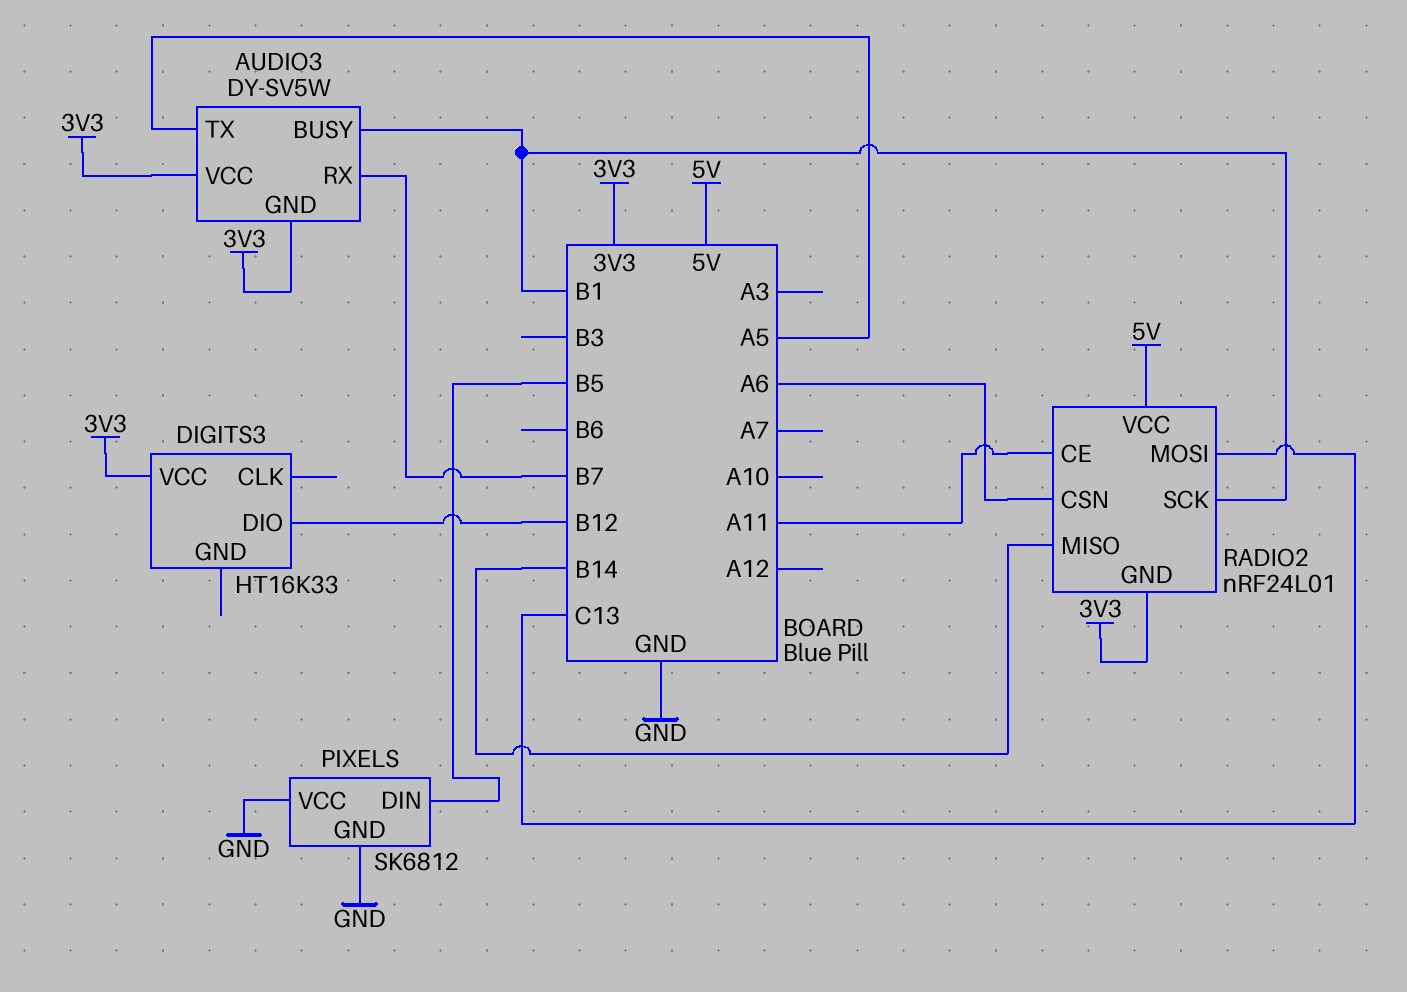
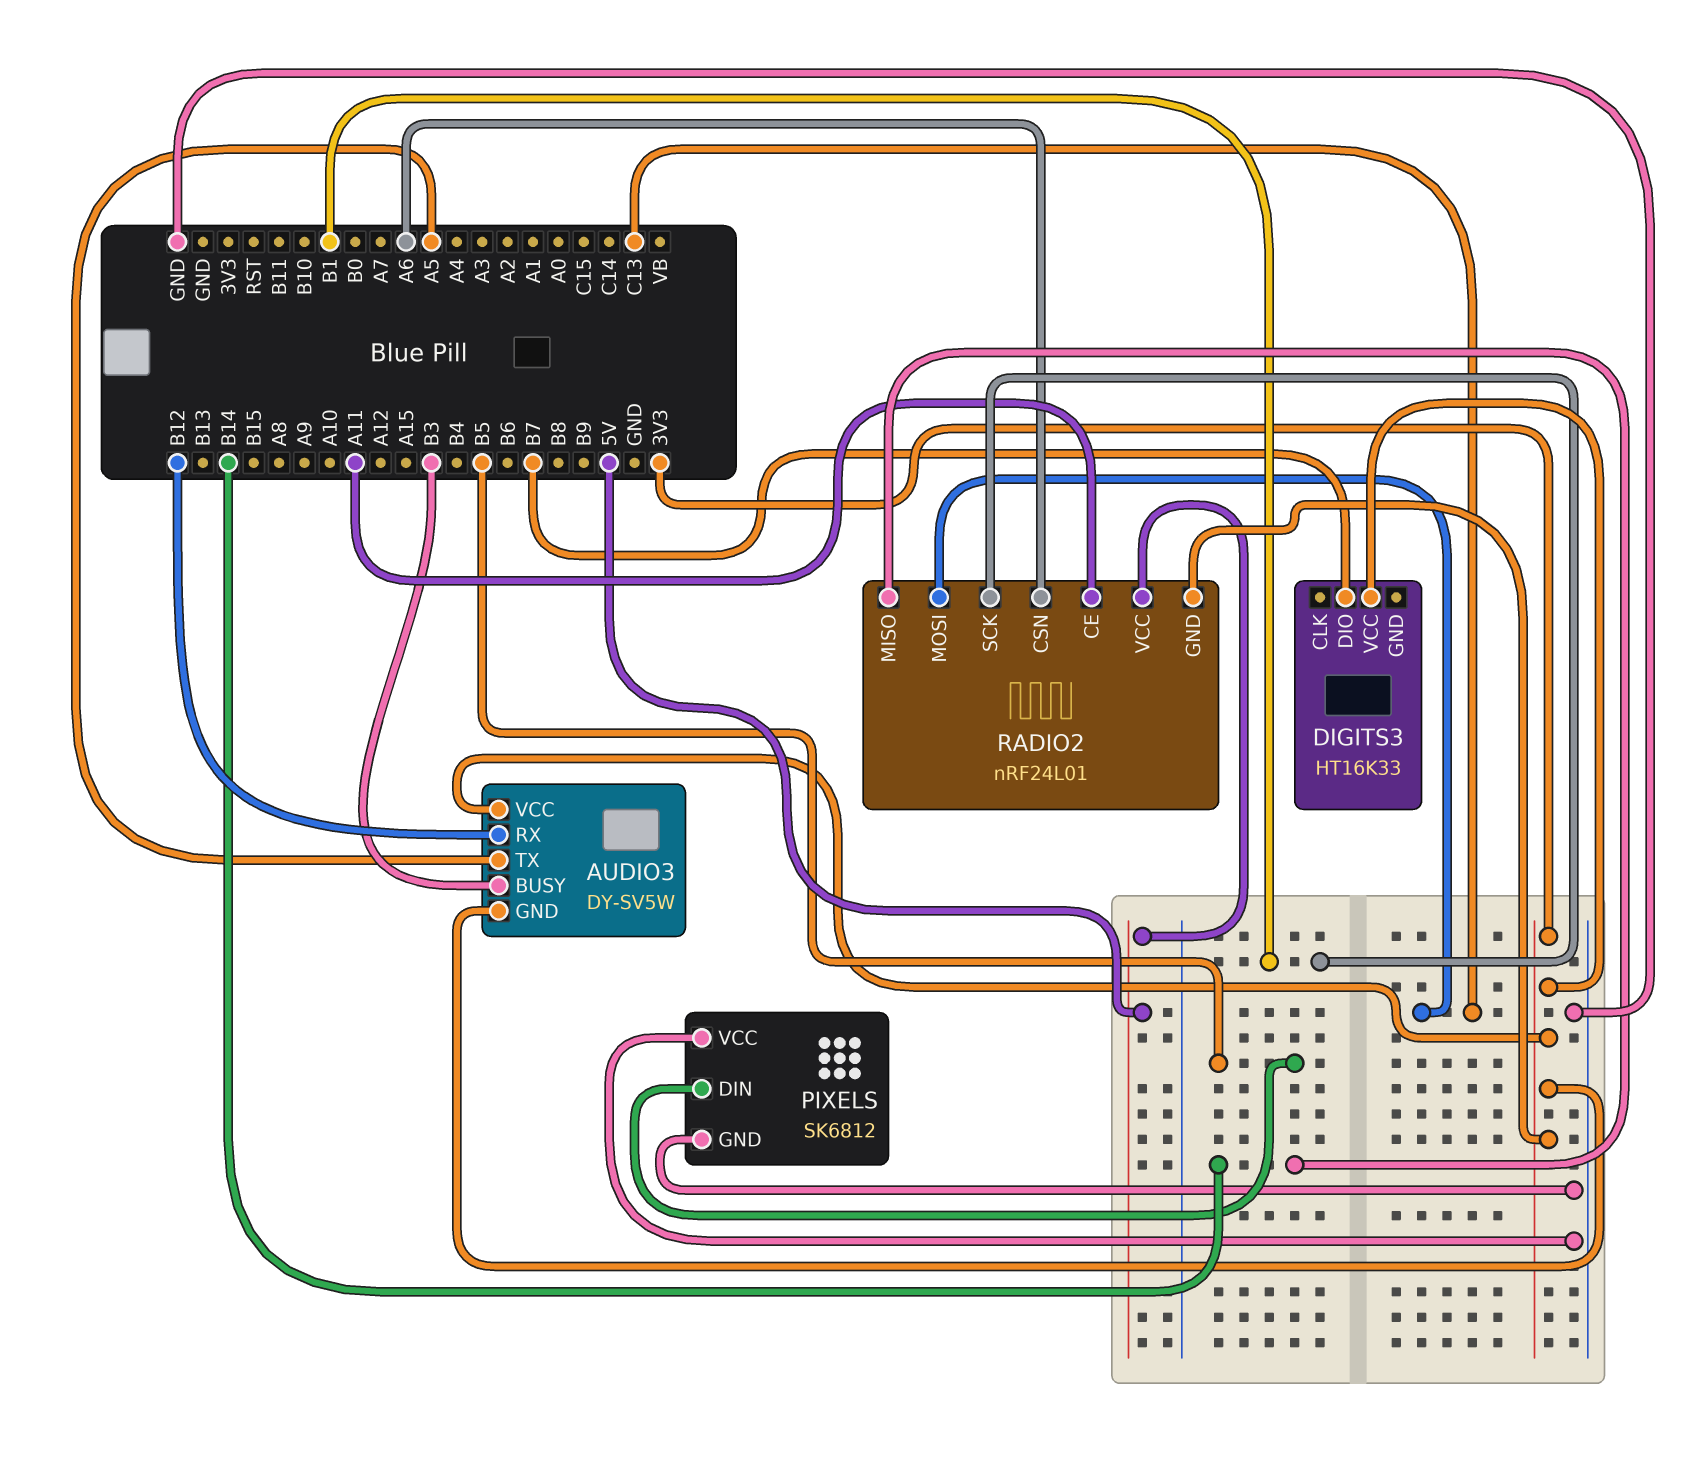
AUDIO3 pin BUSY: B1 -> B3
AUDIO3 pin RX: B7 -> B12
DIGITS3 pin DIO: B12 -> B7

